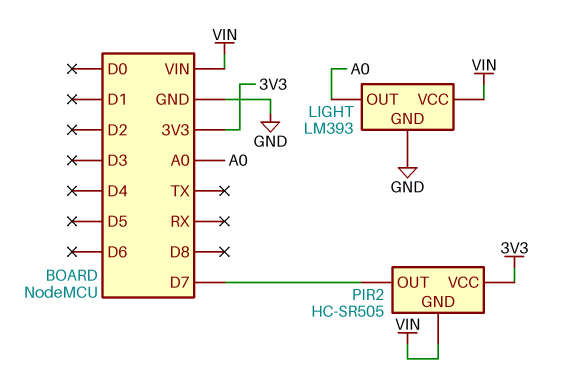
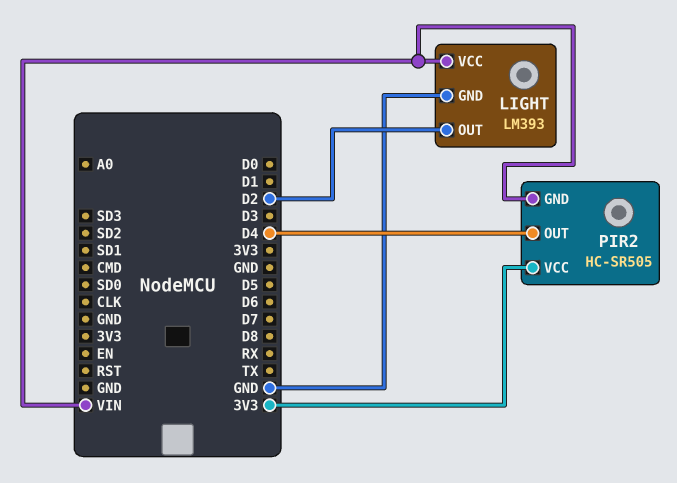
LIGHT pin OUT: A0 -> D2
PIR2 pin OUT: D7 -> D4

